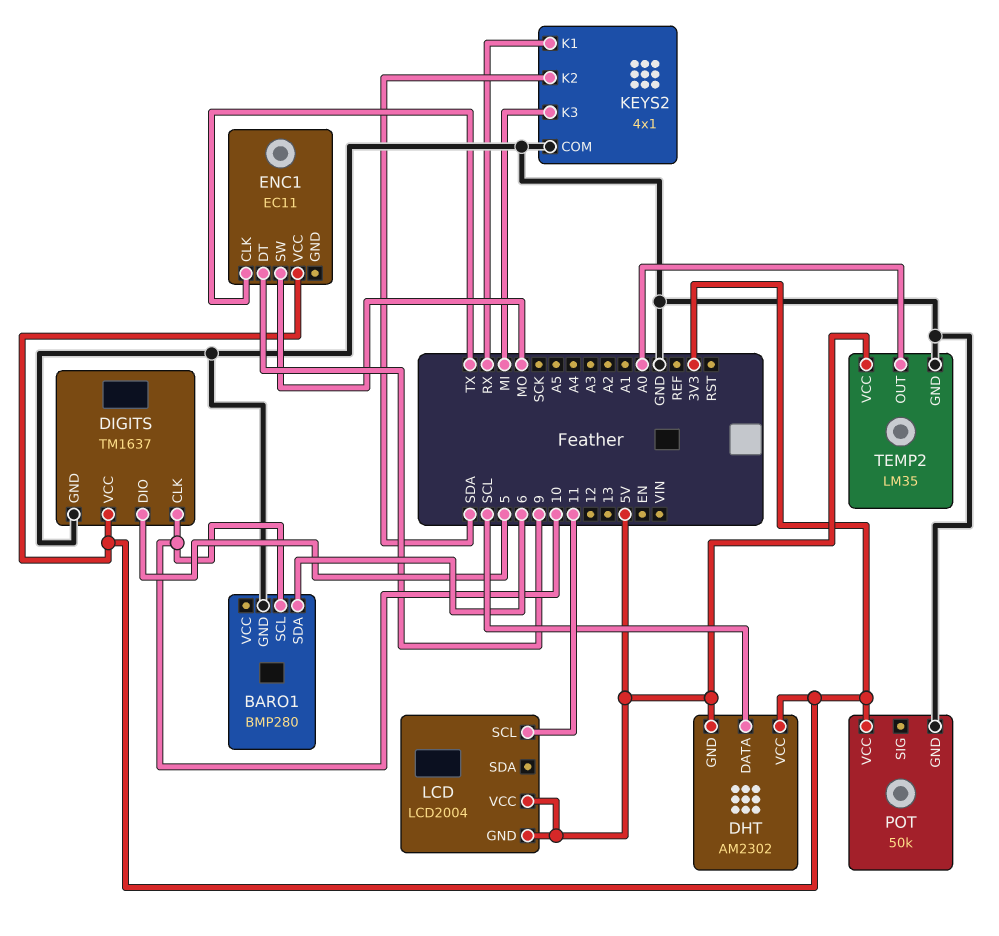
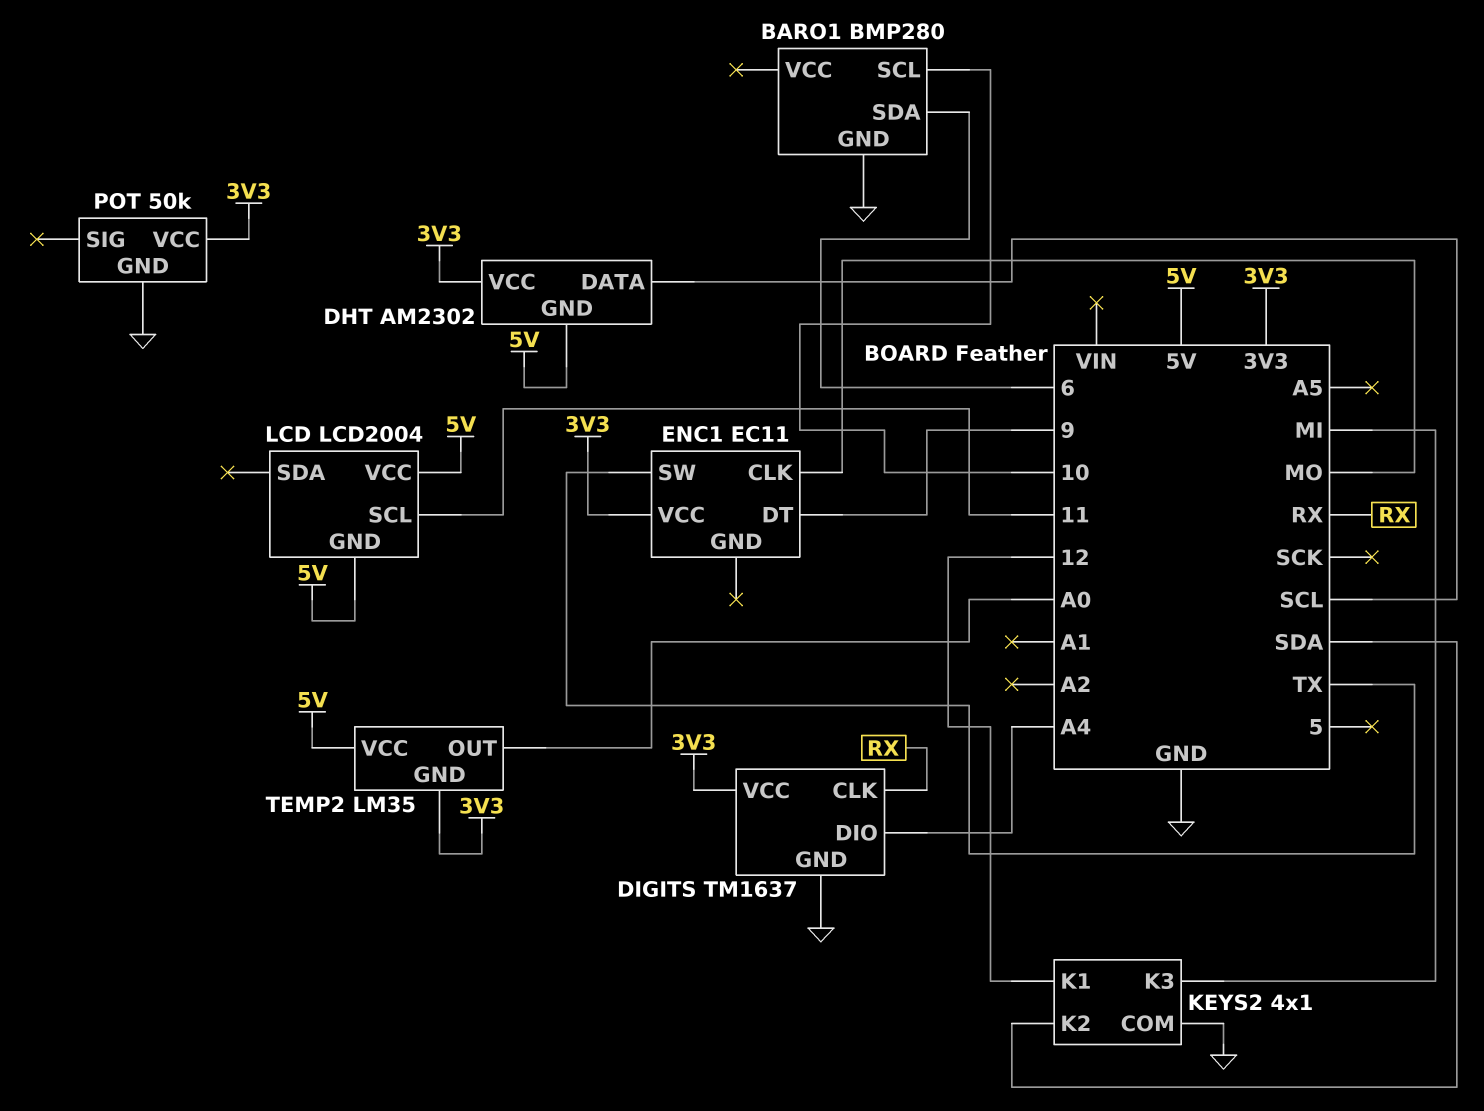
DIGITS pin CLK: 10 -> RX
DIGITS pin DIO: 5 -> A4
ENC1 pin CLK: TX -> MO
ENC1 pin SW: MO -> TX
KEYS2 pin K1: RX -> 12
TEMP2 pin GND: GND -> 3V3

